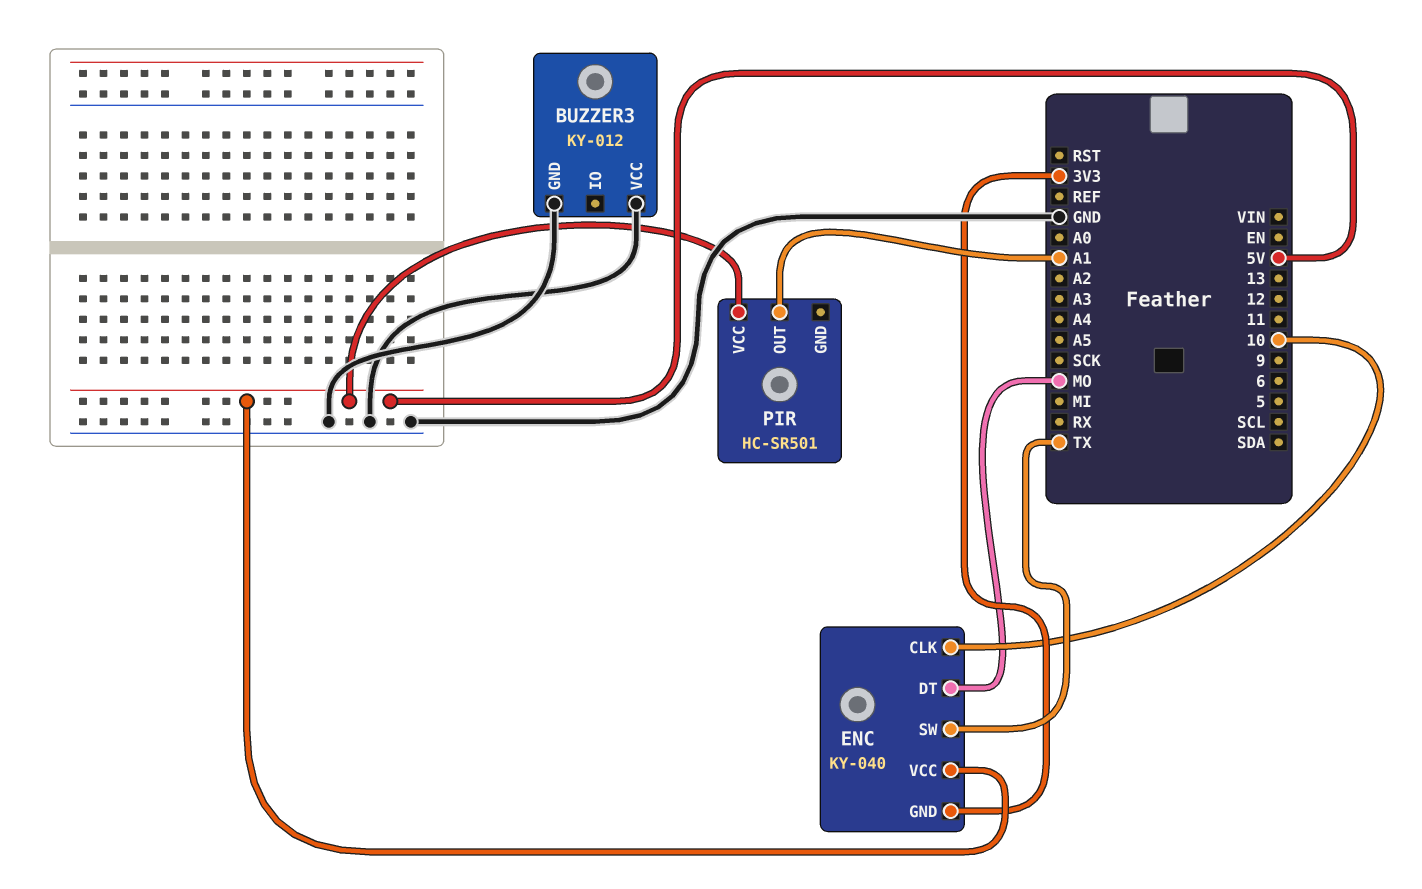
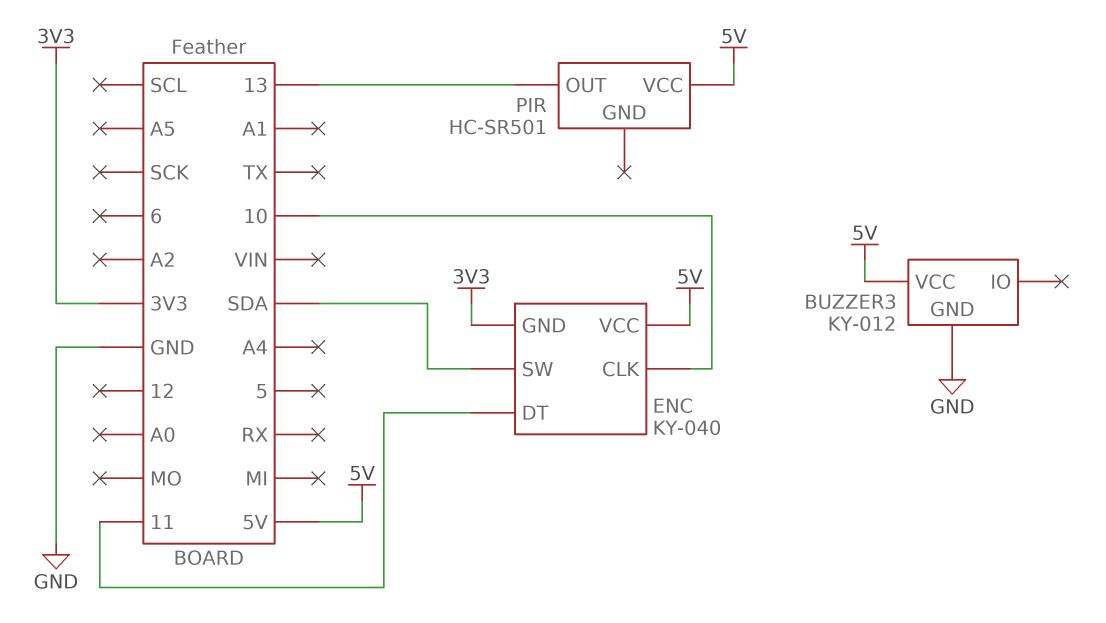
BUZZER3 pin VCC: GND -> 5V
ENC pin DT: MO -> 11
ENC pin SW: TX -> SDA
PIR pin OUT: A1 -> 13

